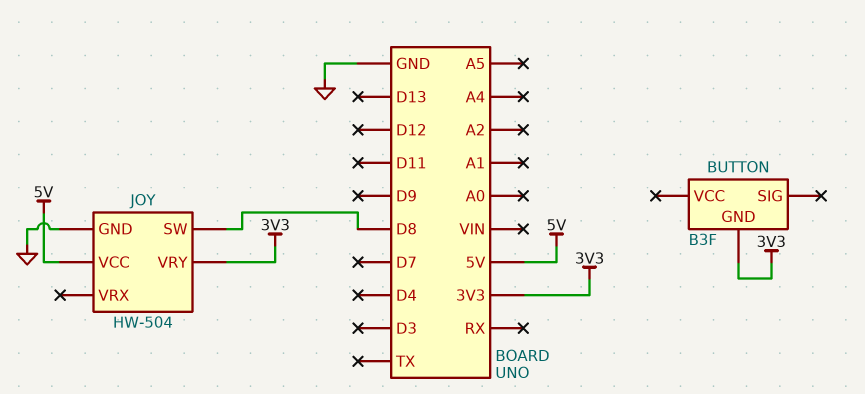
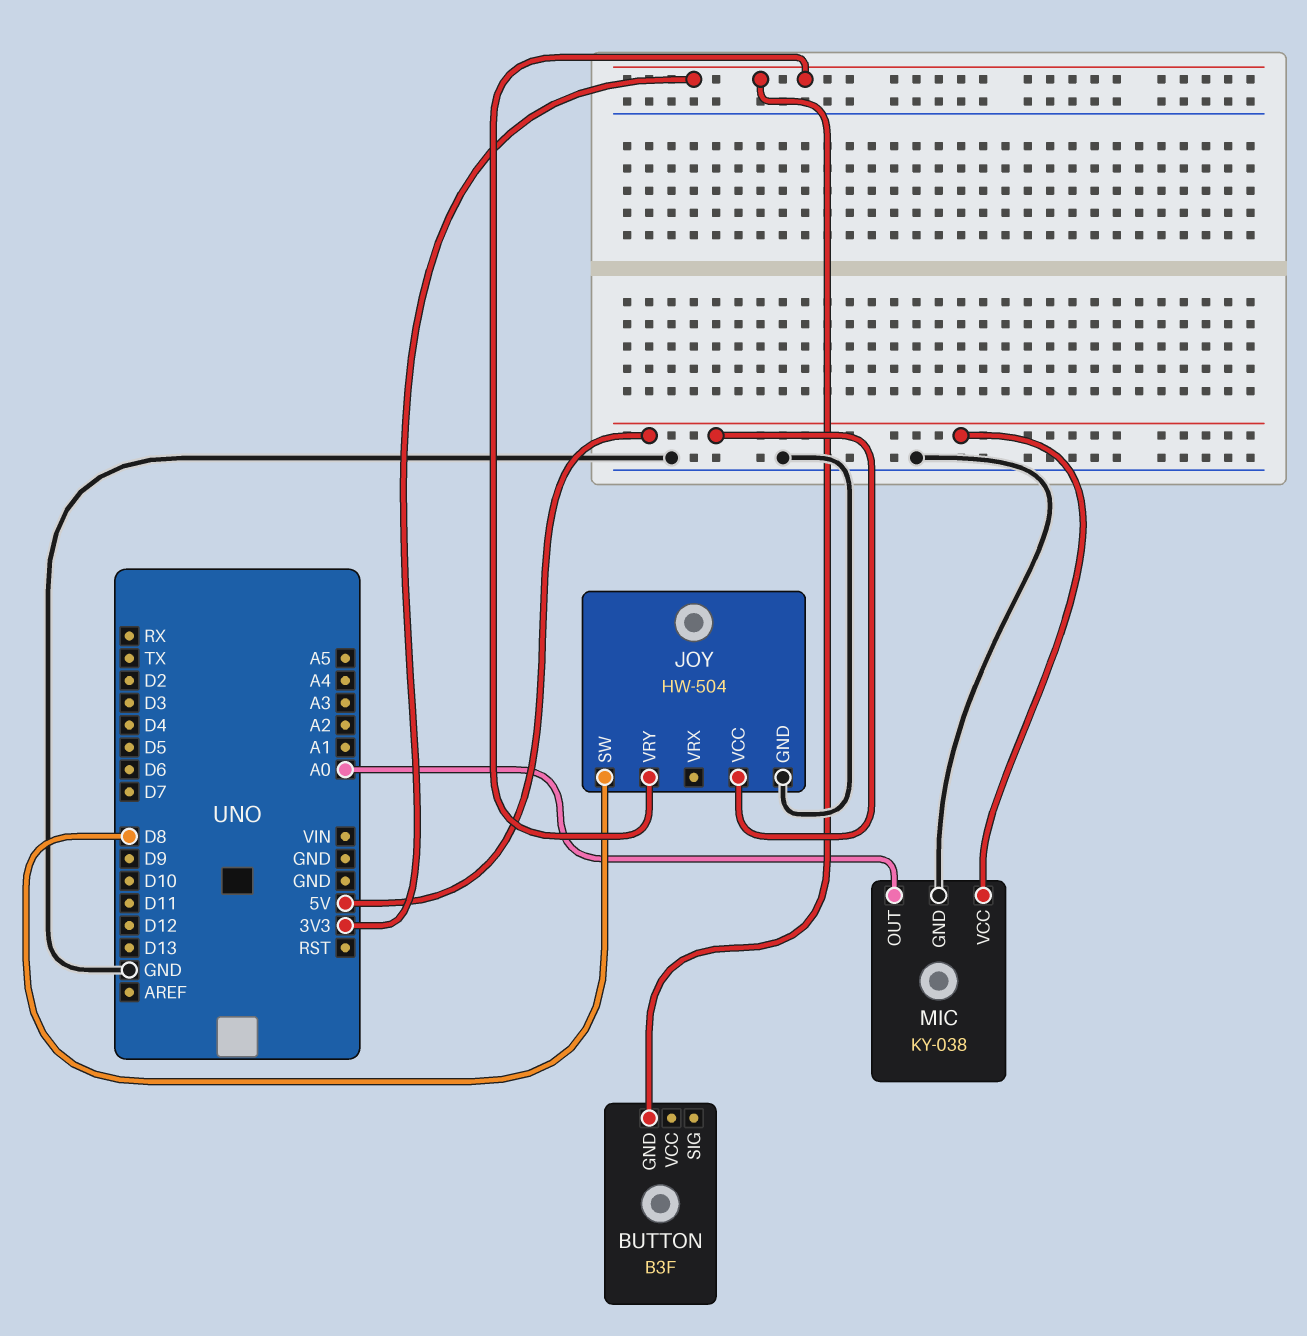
MIC: none -> KY-038
MIC pin GND: none -> GND
MIC pin OUT: none -> A0
MIC pin VCC: none -> 5V

